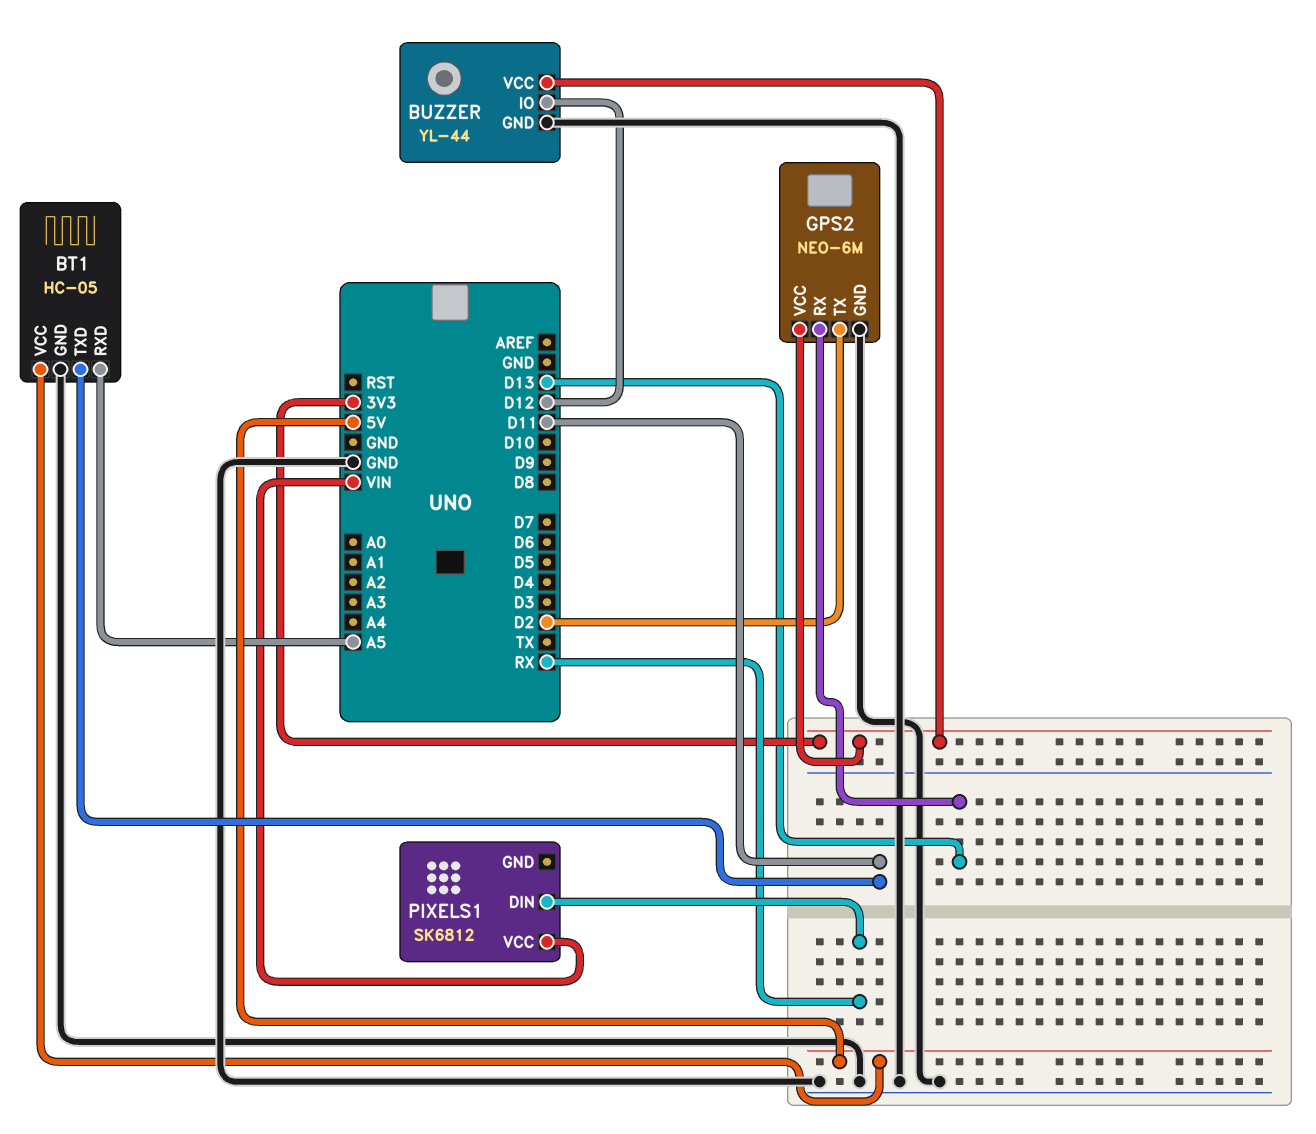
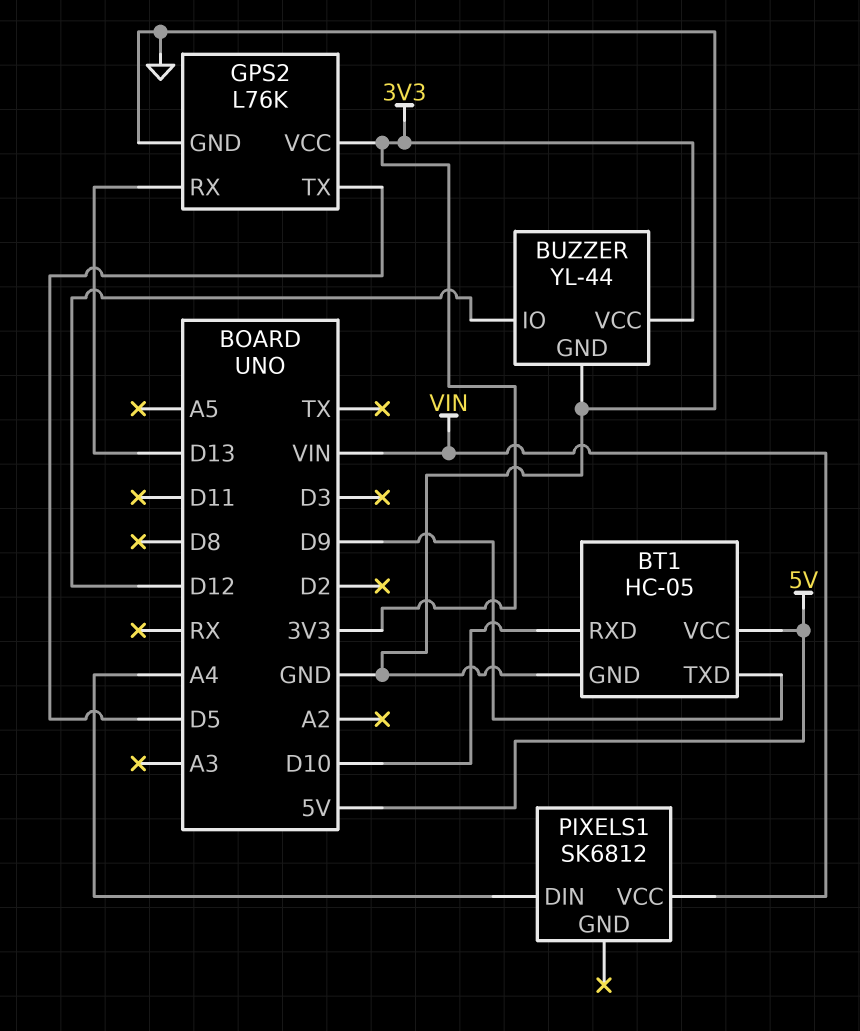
BT1 pin RXD: A5 -> D10
BT1 pin TXD: D11 -> D9
GPS2: NEO-6M -> L76K
GPS2 pin TX: D2 -> D5
PIXELS1 pin DIN: RX -> A4

